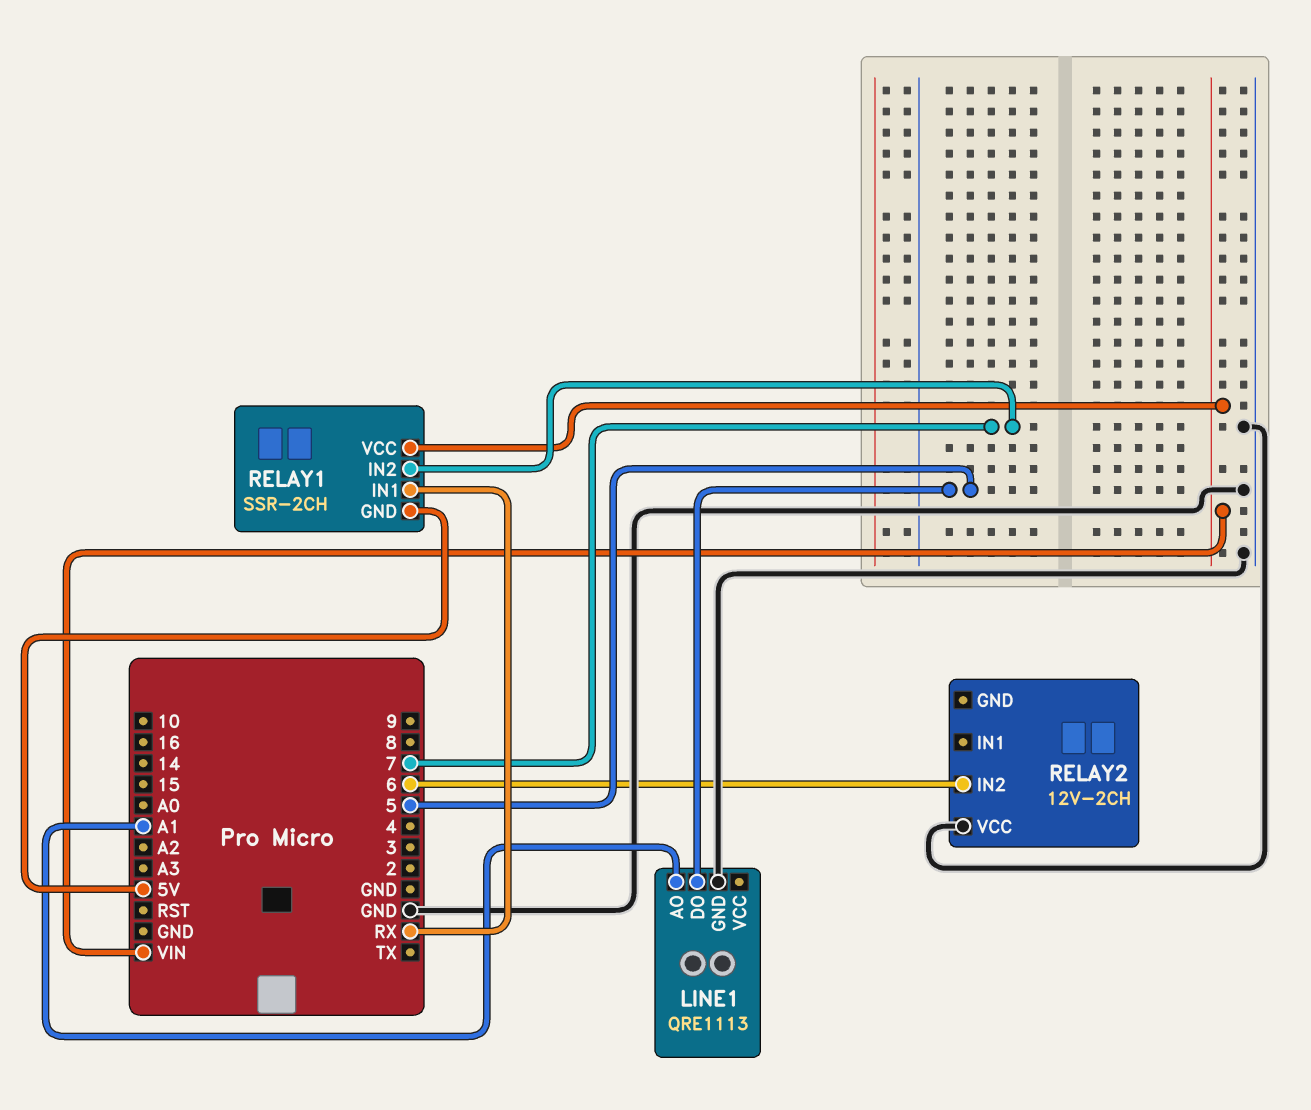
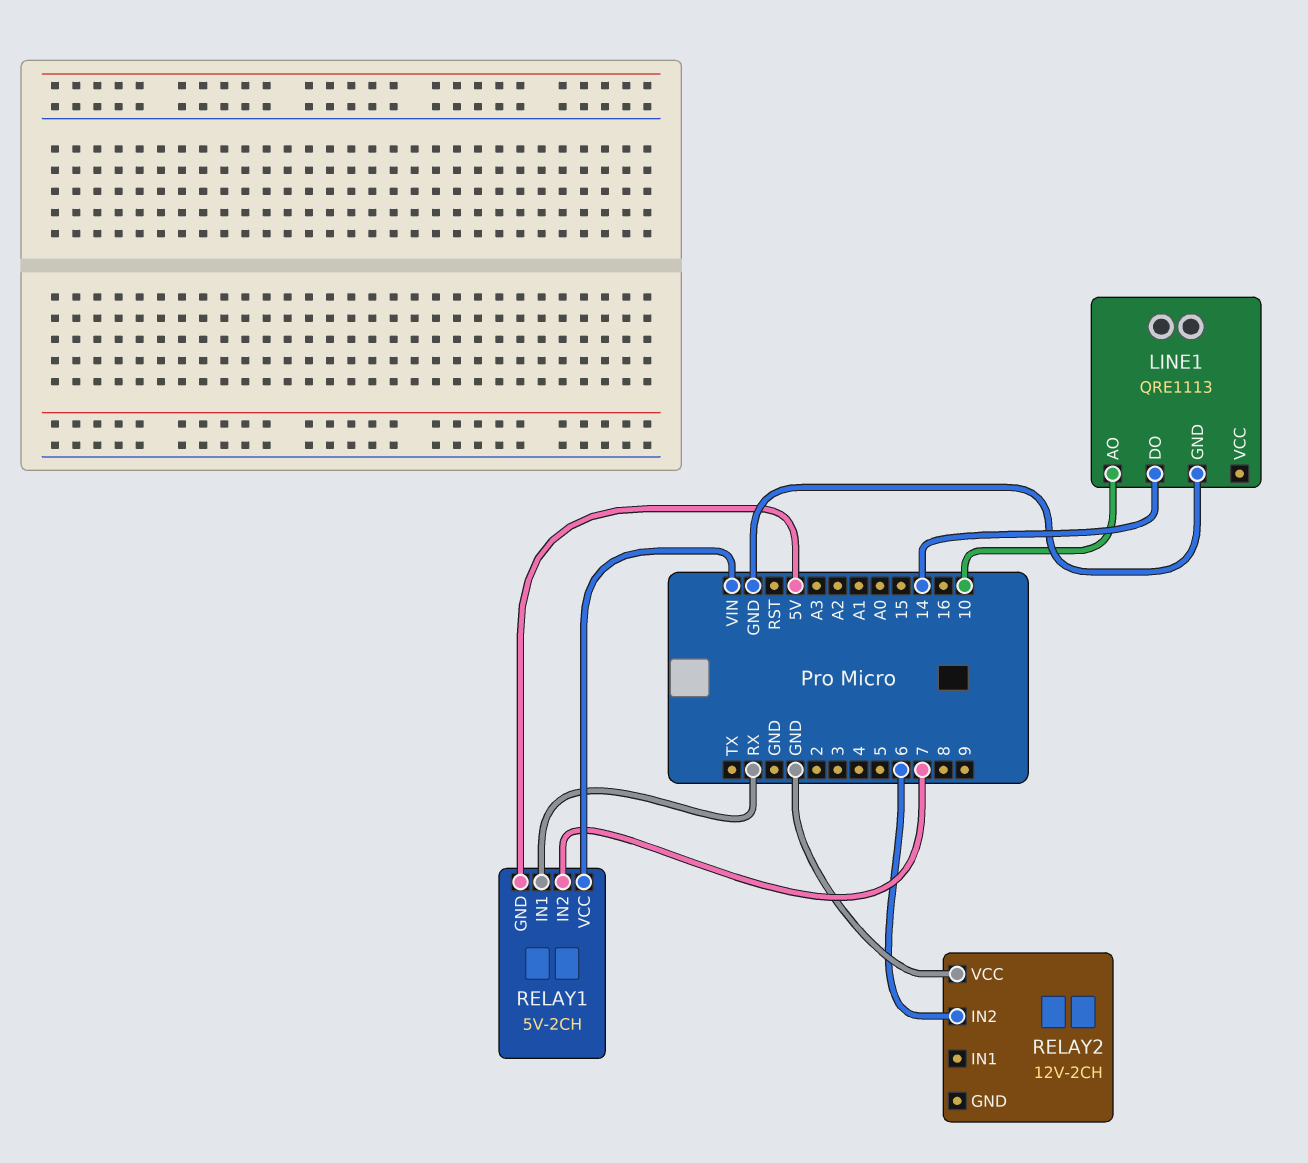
LINE1 pin AO: A1 -> 10
LINE1 pin DO: 5 -> 14
RELAY1: SSR-2CH -> 5V-2CH

